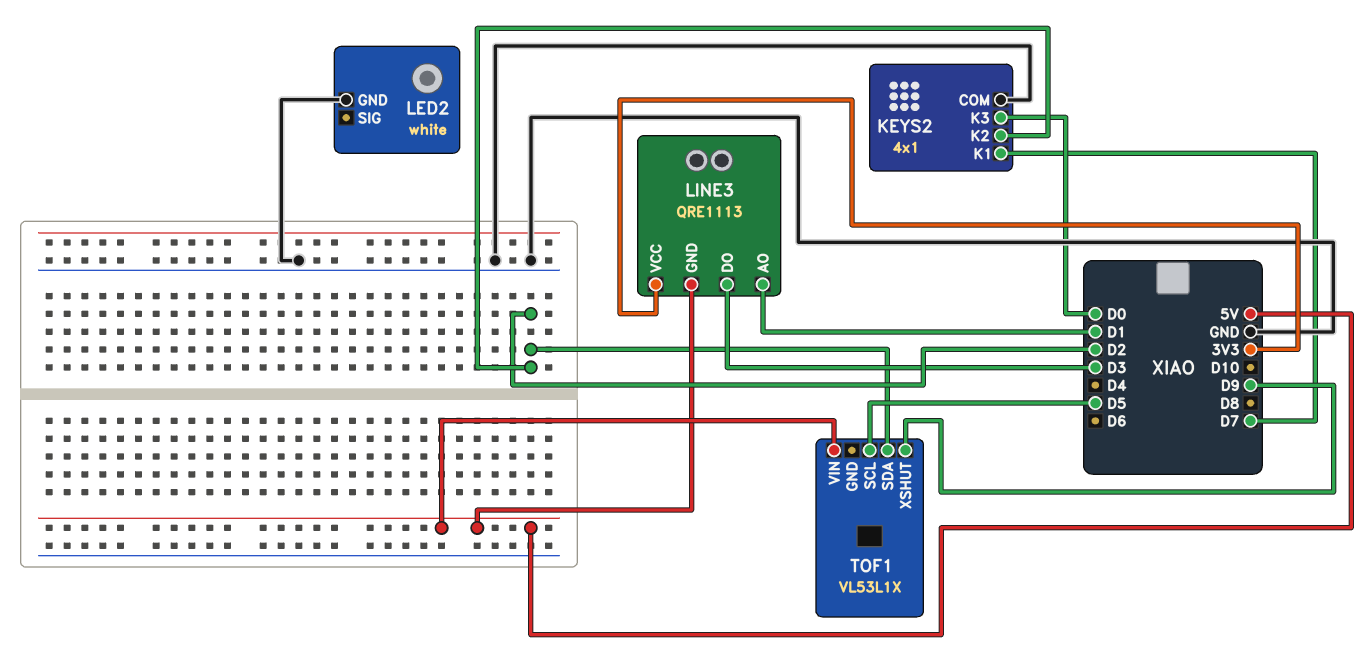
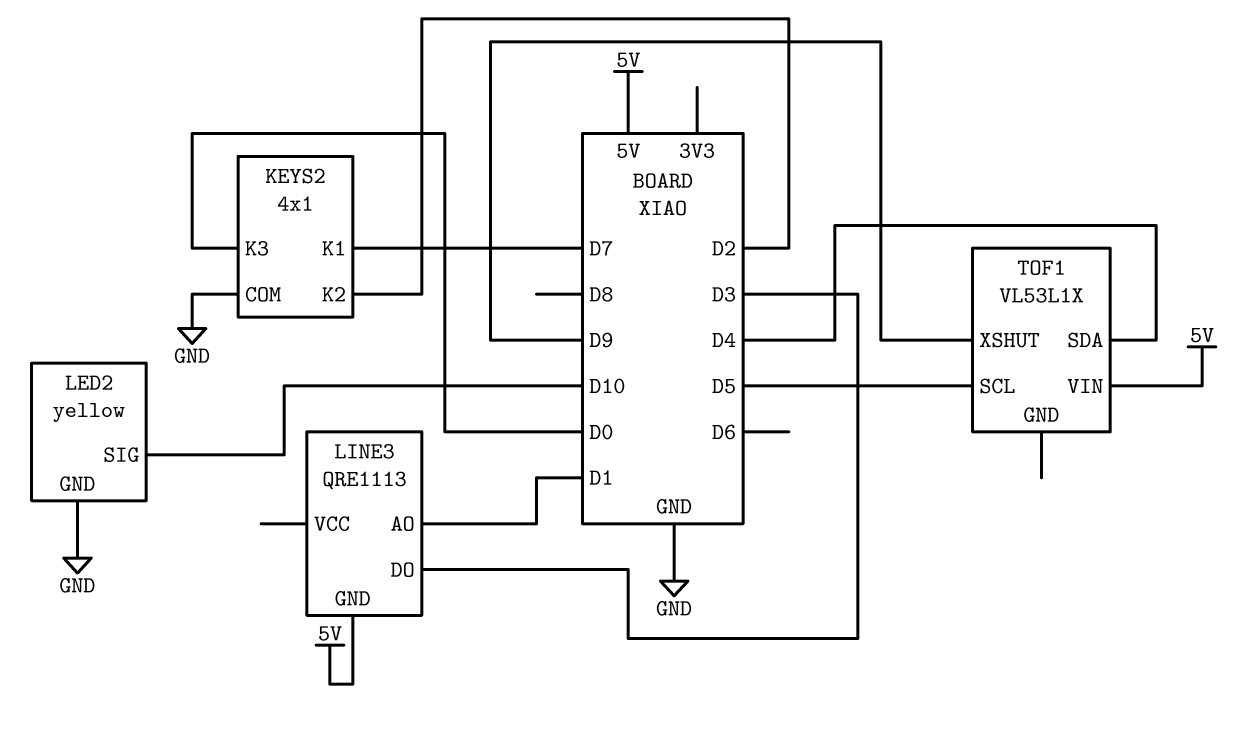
LED2: white -> yellow
LED2 pin SIG: none -> D10
LINE3 pin VCC: 3V3 -> none
TOF1 pin SDA: D2 -> D4

